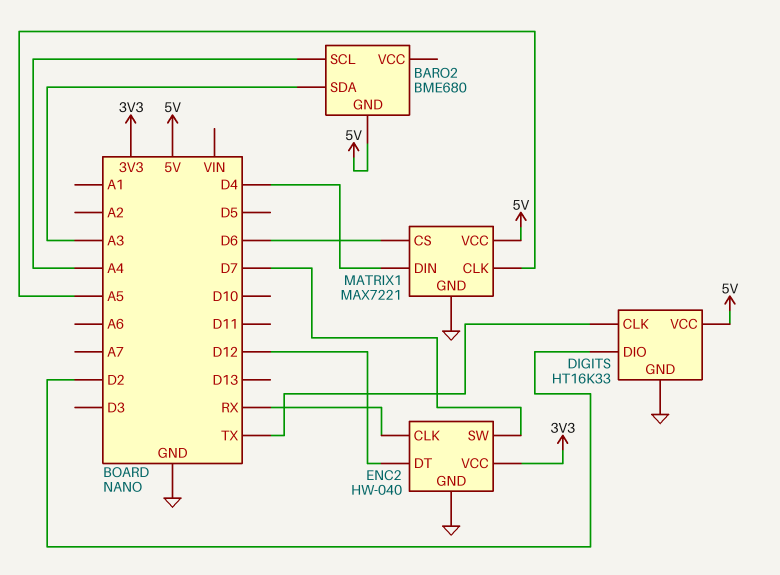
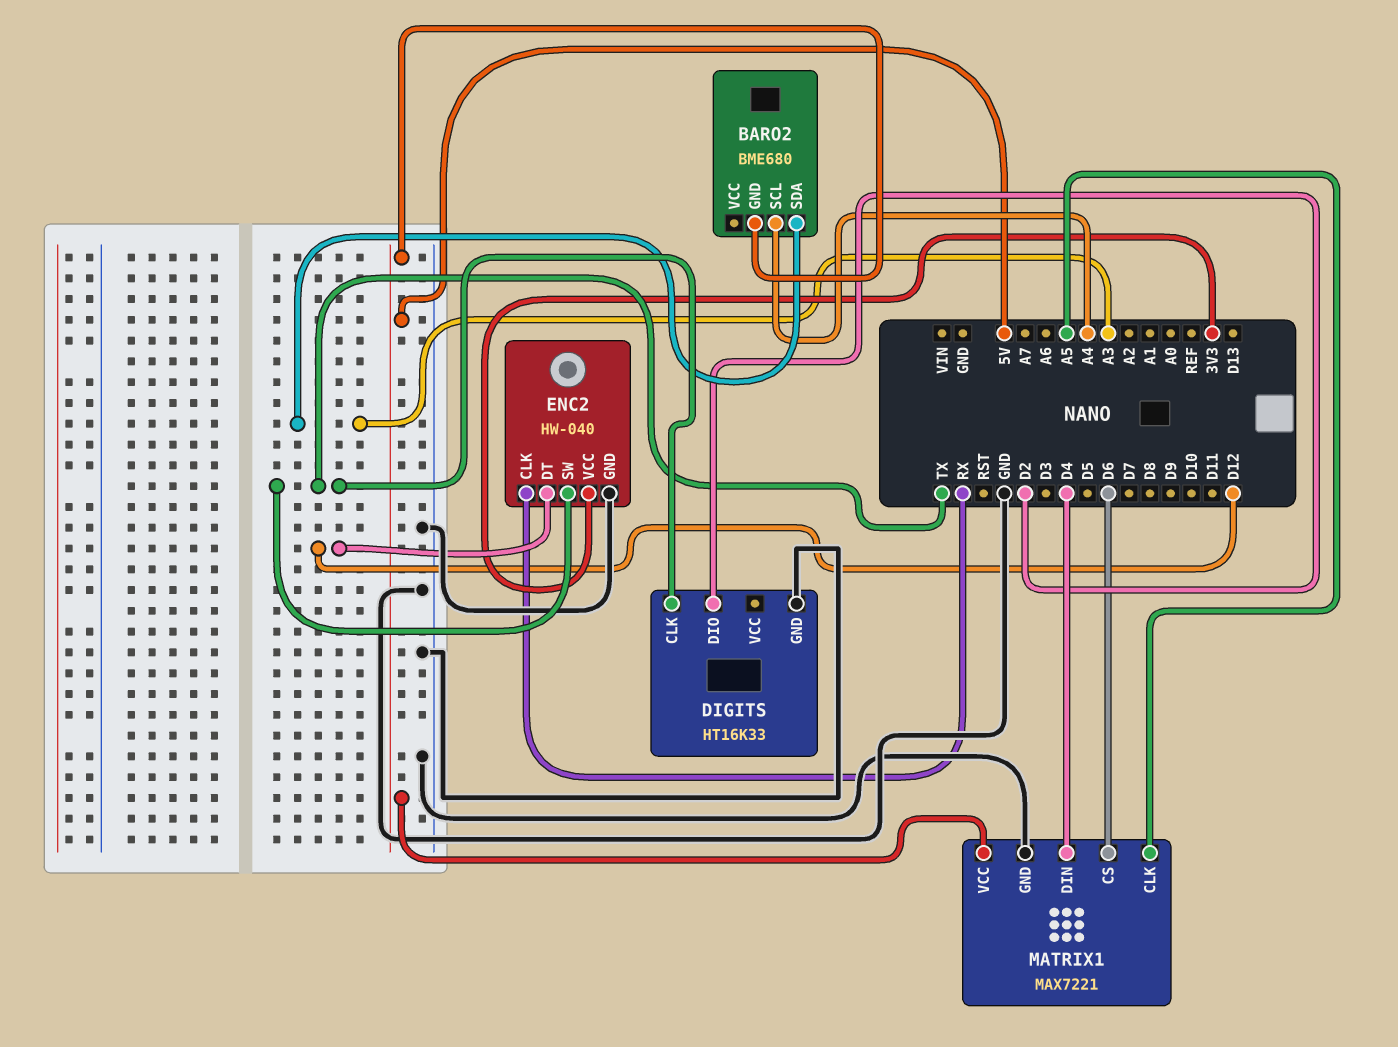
DIGITS pin VCC: 5V -> none
ENC2 pin SW: D7 -> TX

